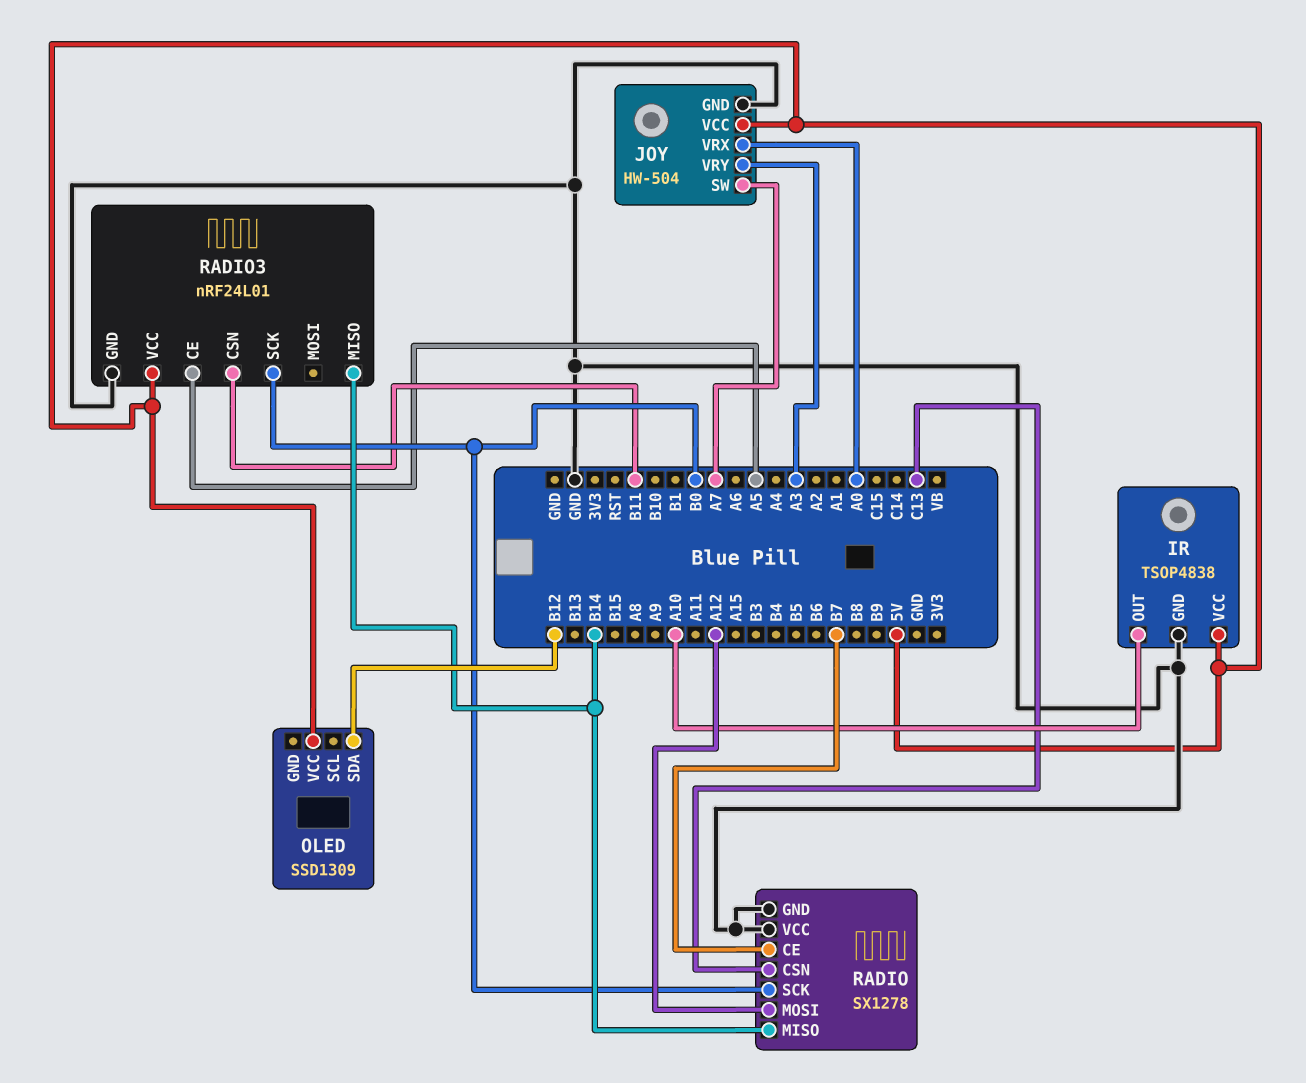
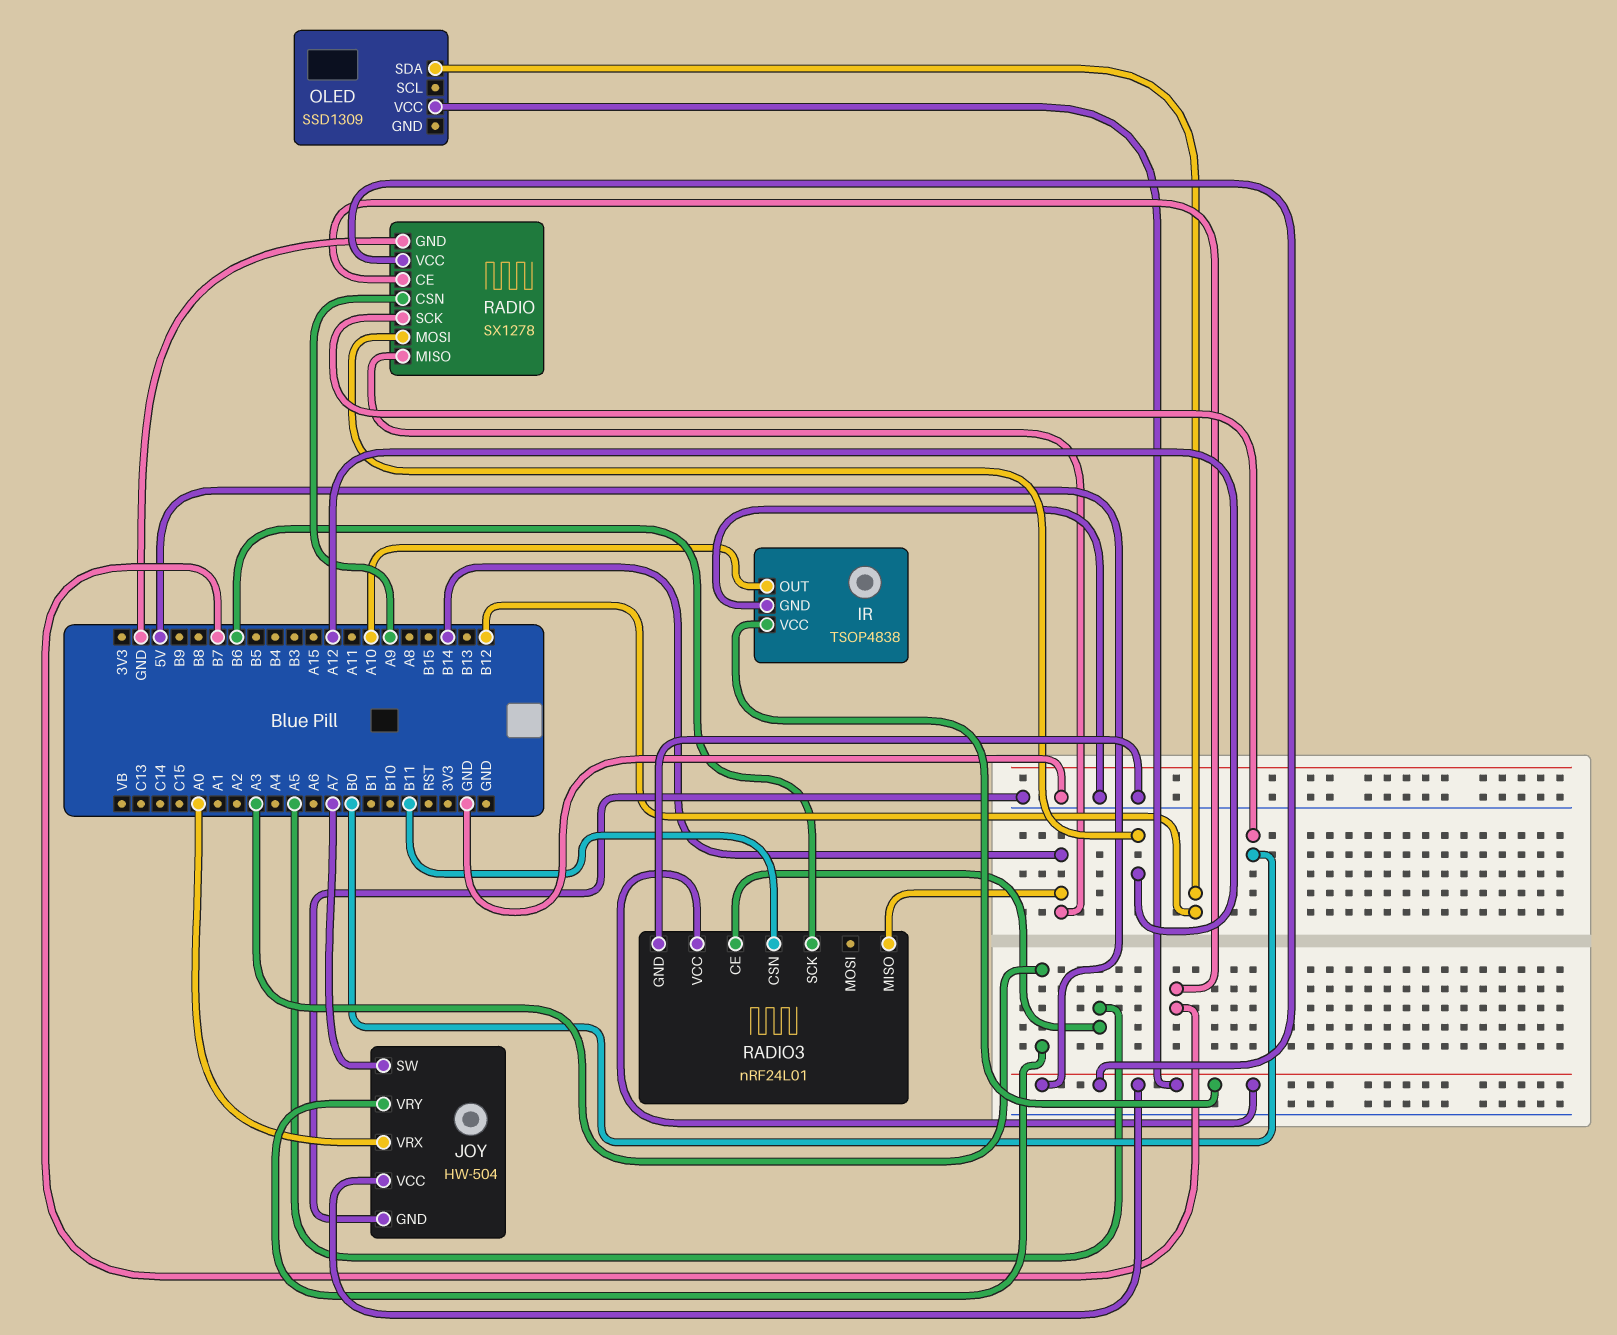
RADIO pin CSN: C13 -> A9
RADIO pin VCC: GND -> 5V
RADIO3 pin SCK: B0 -> B6

